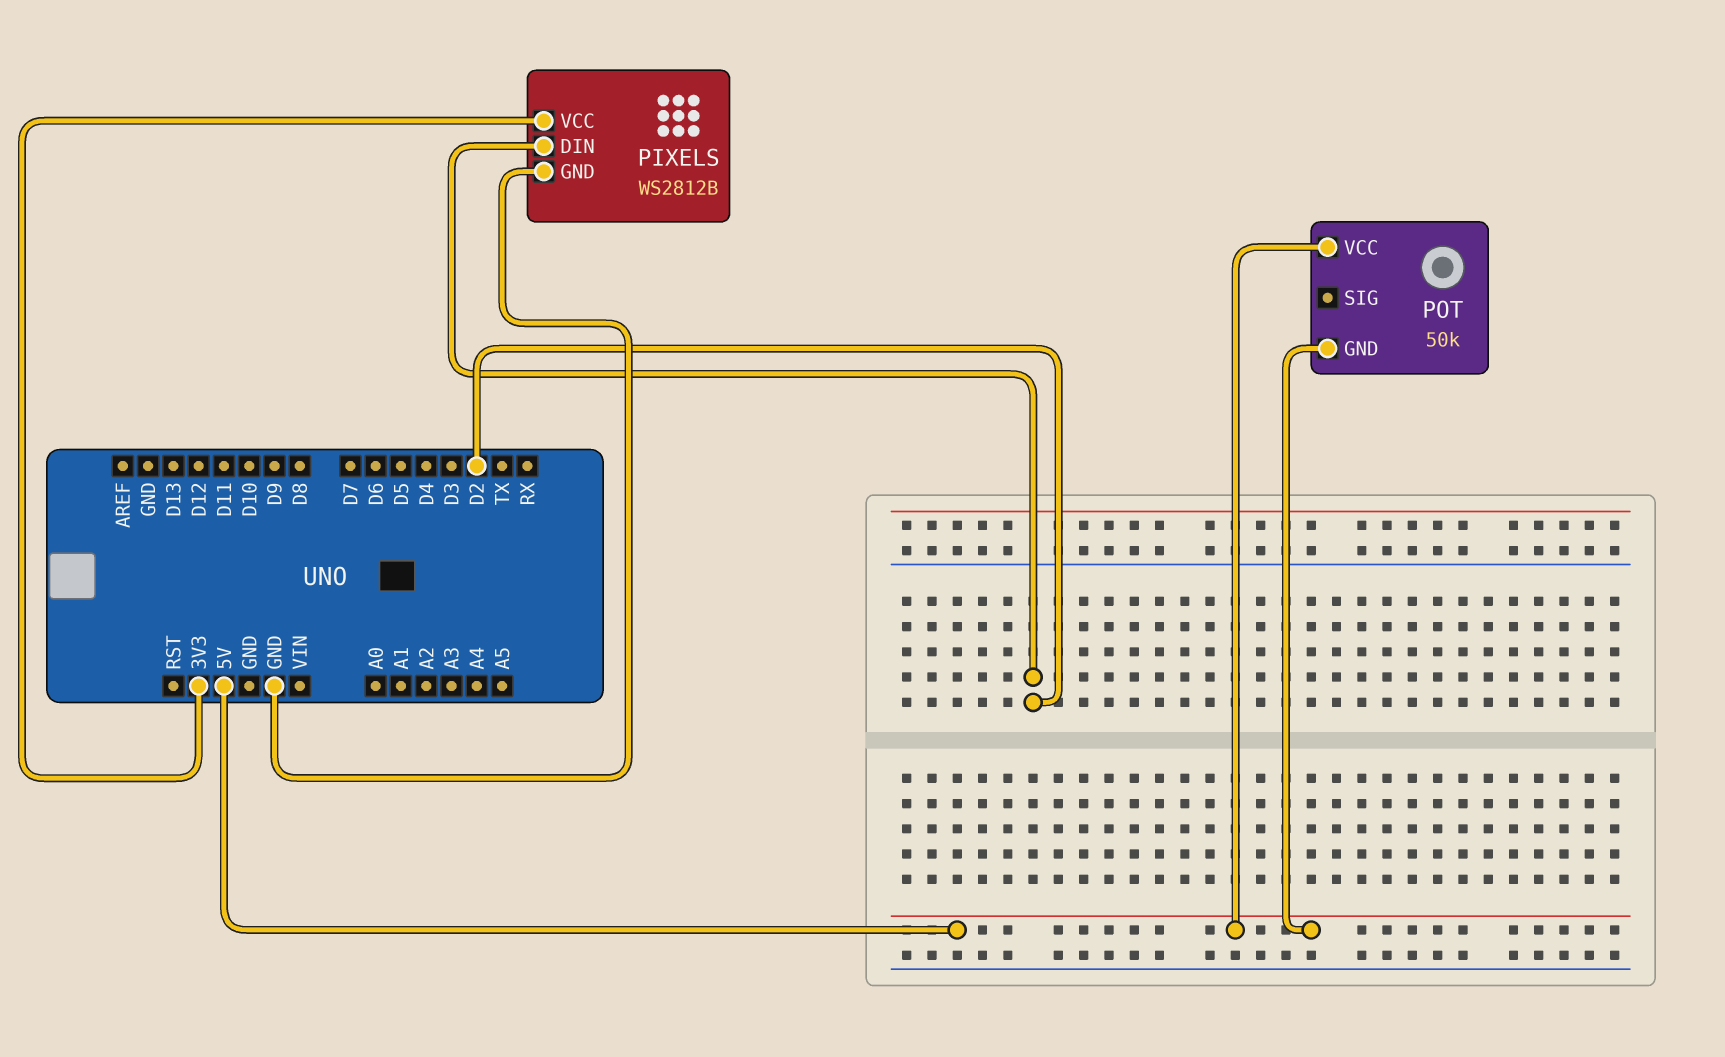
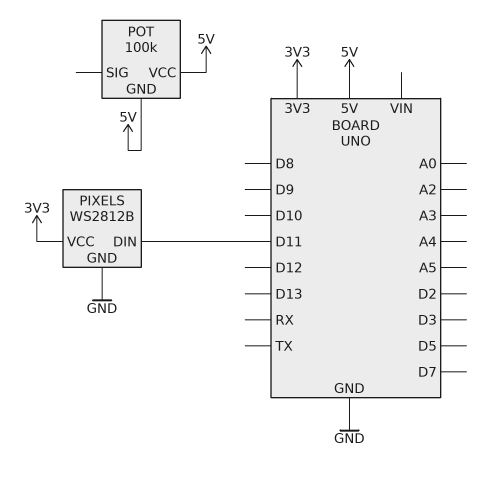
PIXELS pin DIN: D2 -> D11
POT: 50k -> 100k

